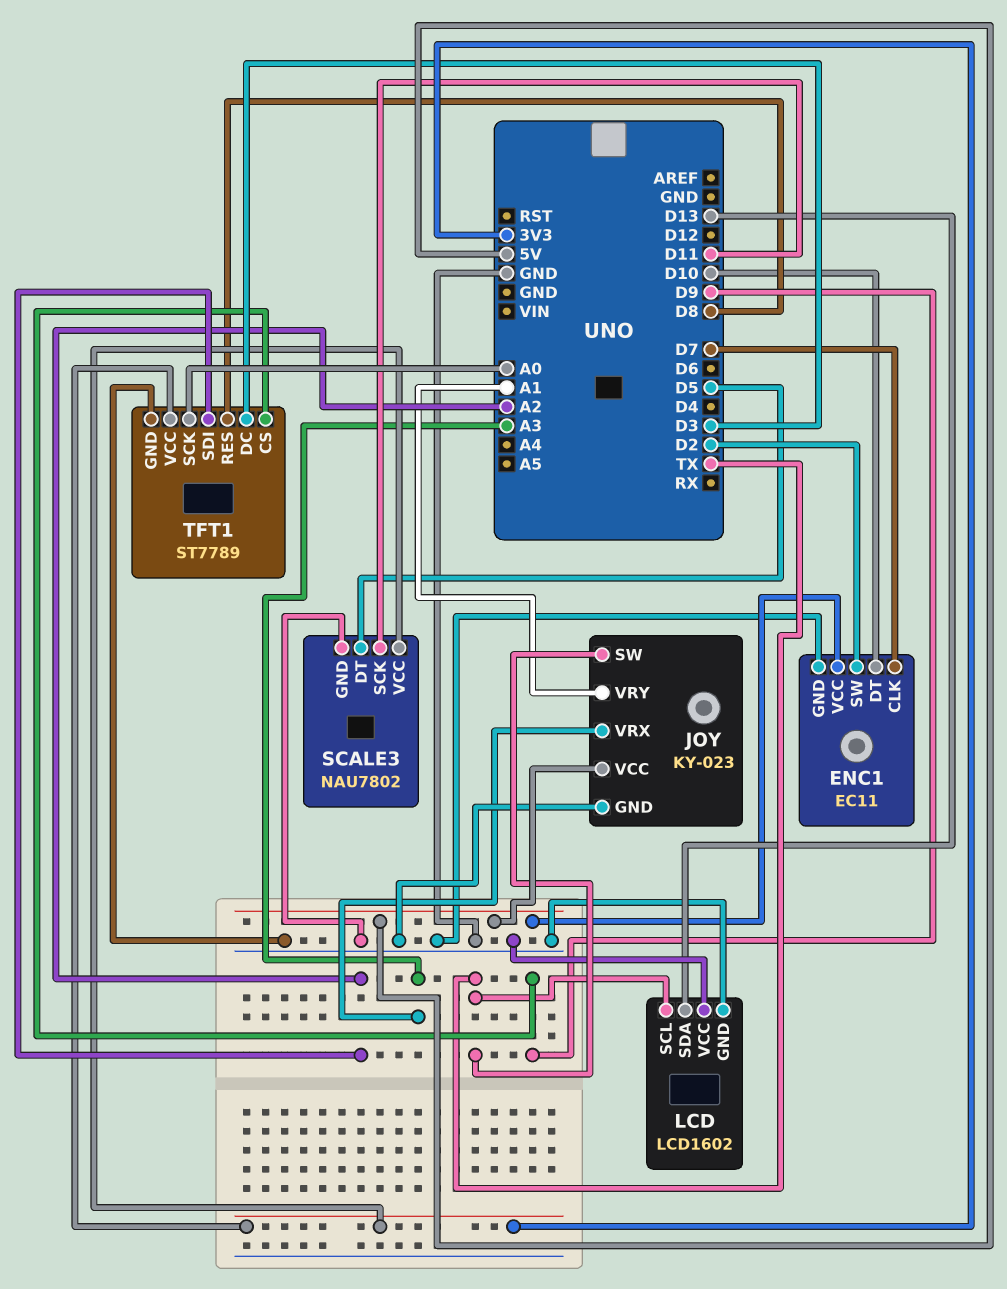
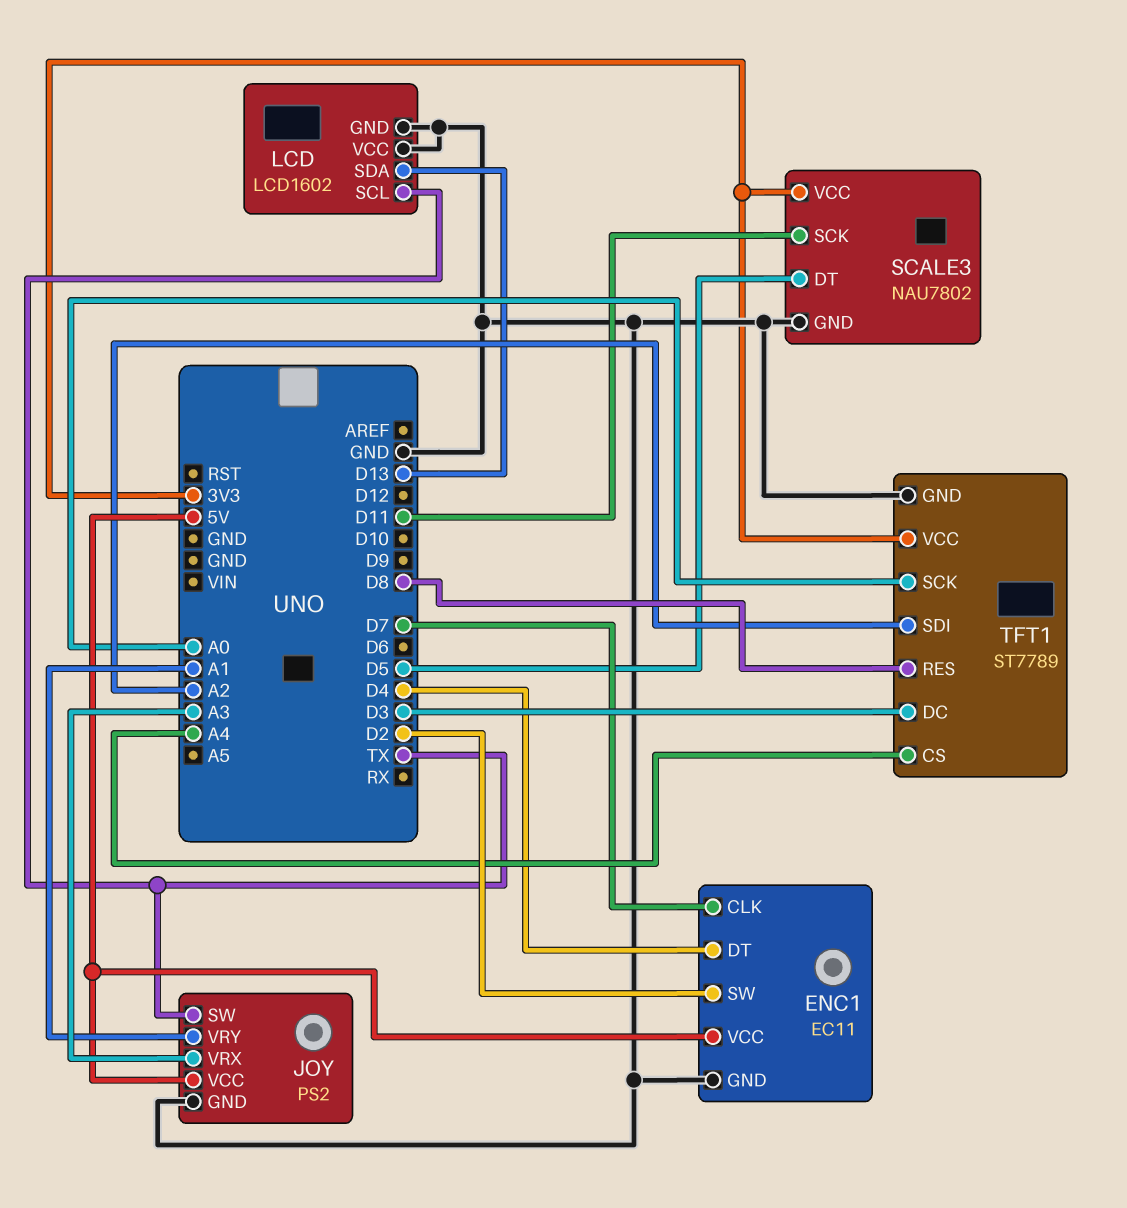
ENC1 pin DT: D10 -> D4
JOY: KY-023 -> PS2
TFT1 pin CS: D9 -> A4

